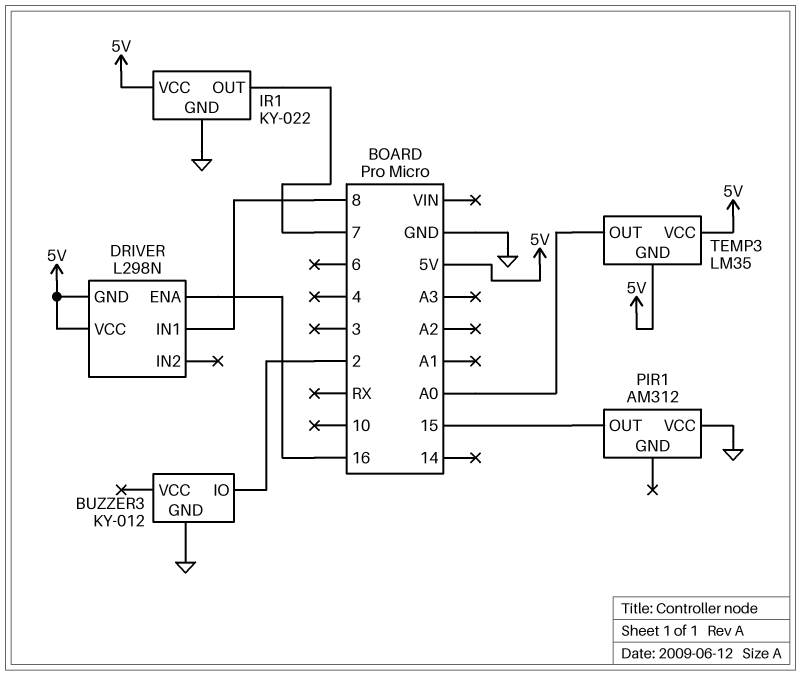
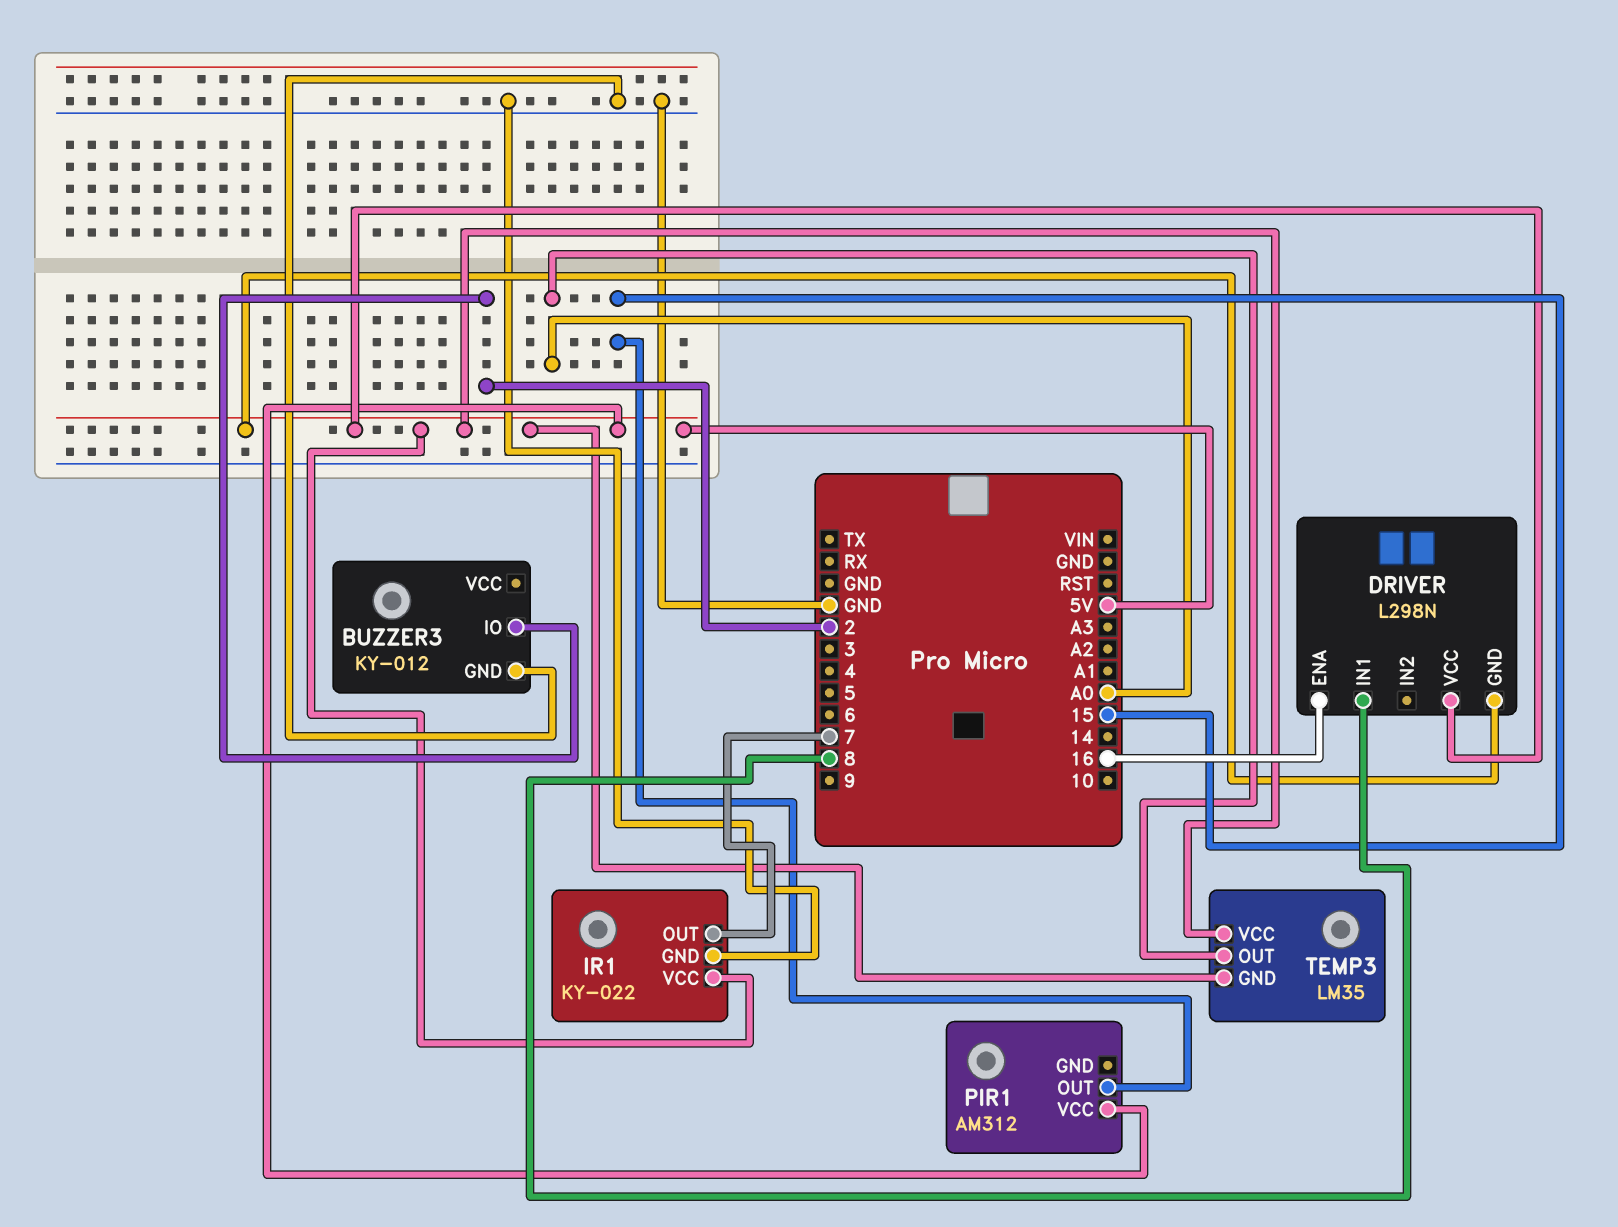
PIR1 pin VCC: GND -> 5V

